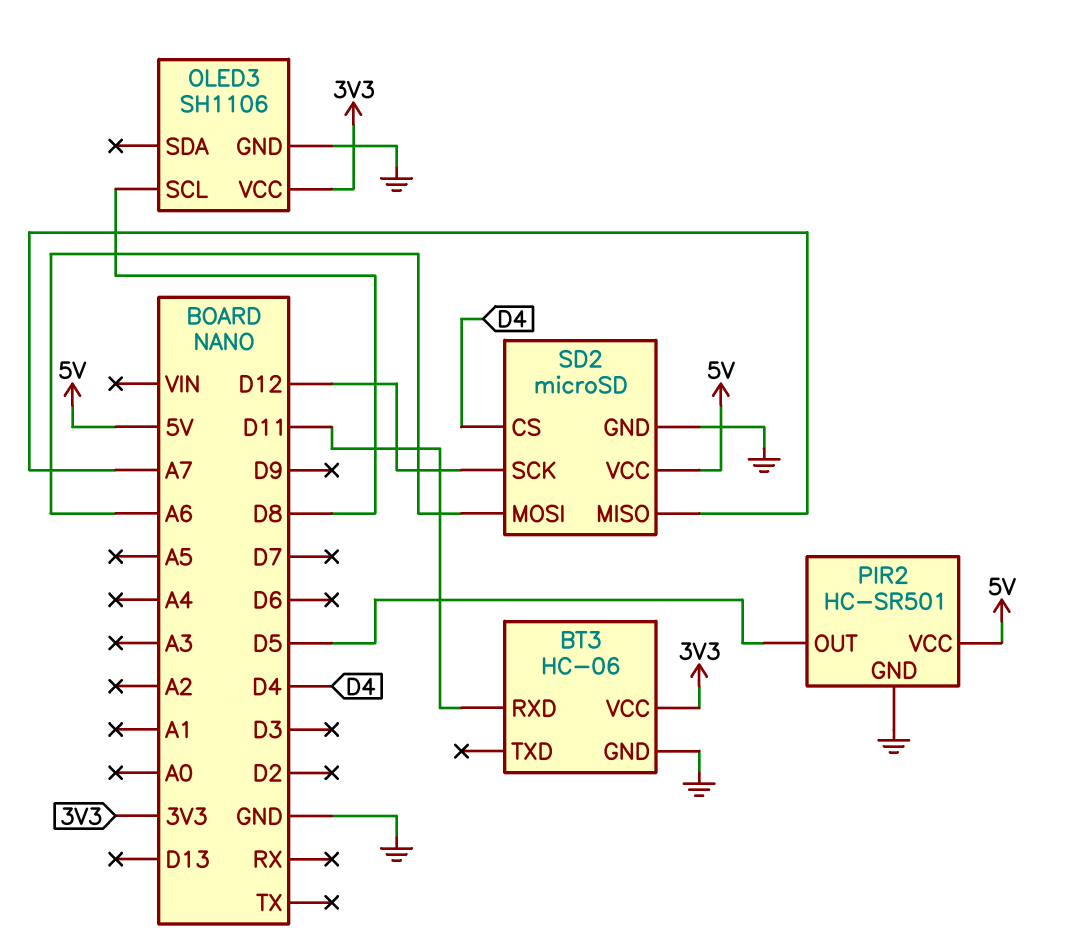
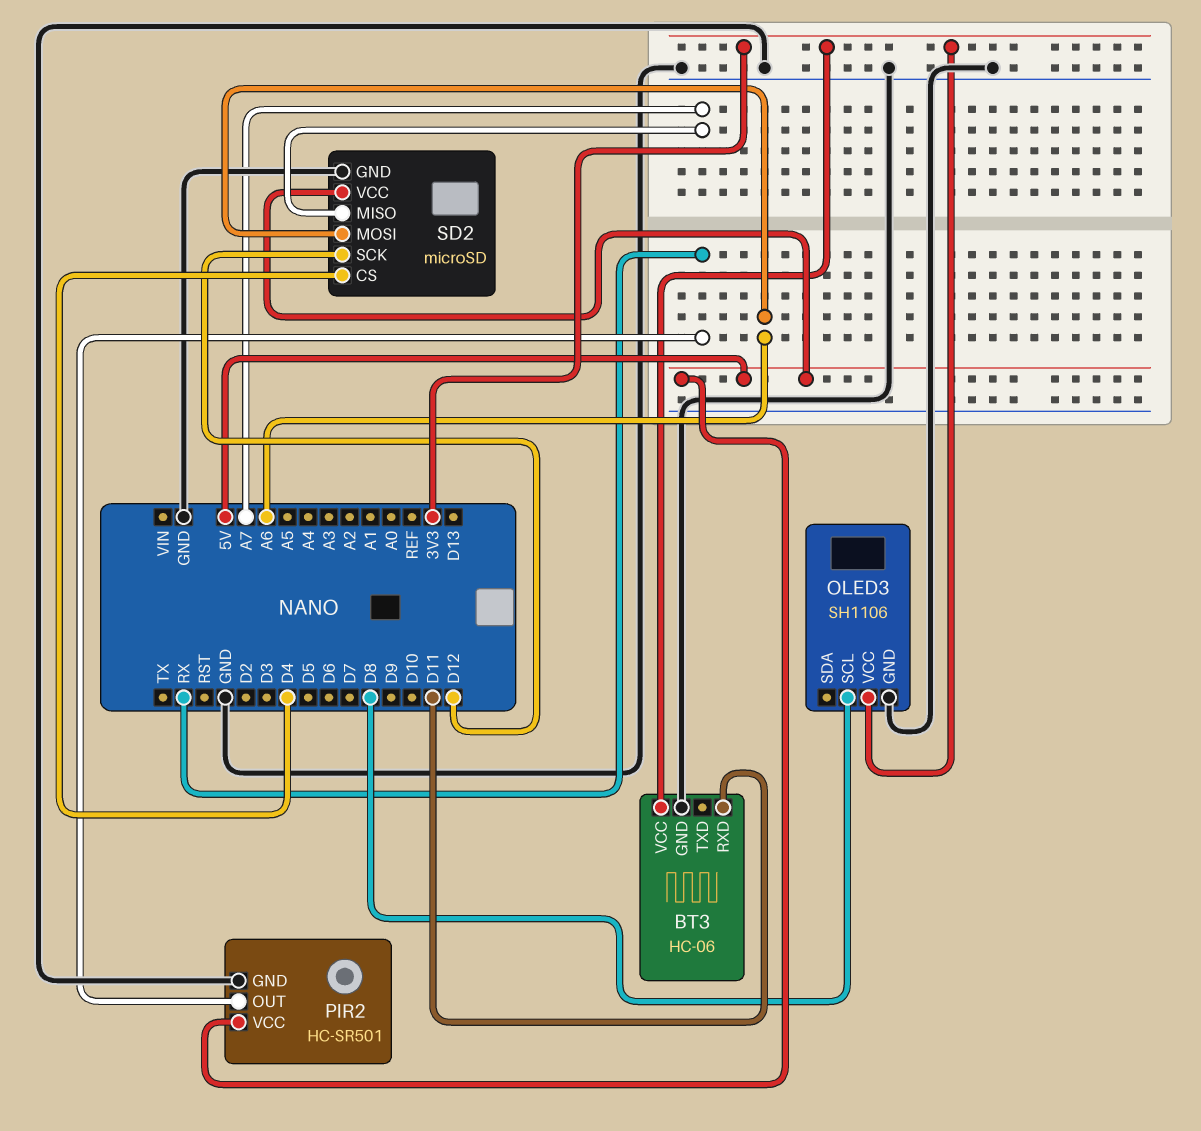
PIR2 pin OUT: D5 -> RX

